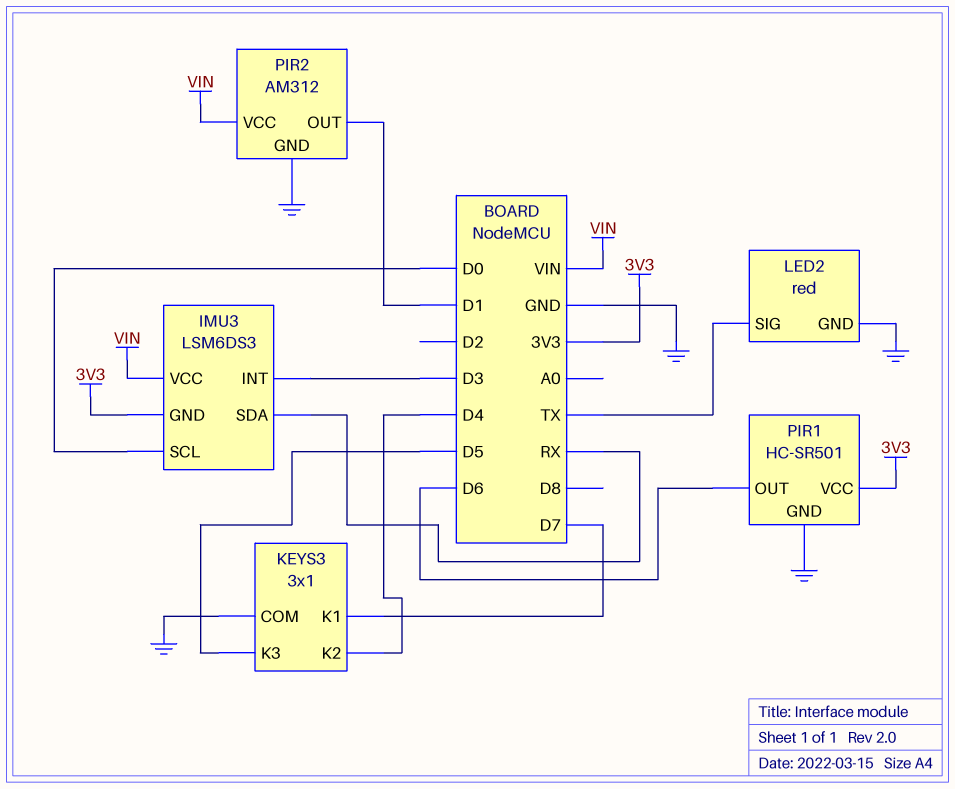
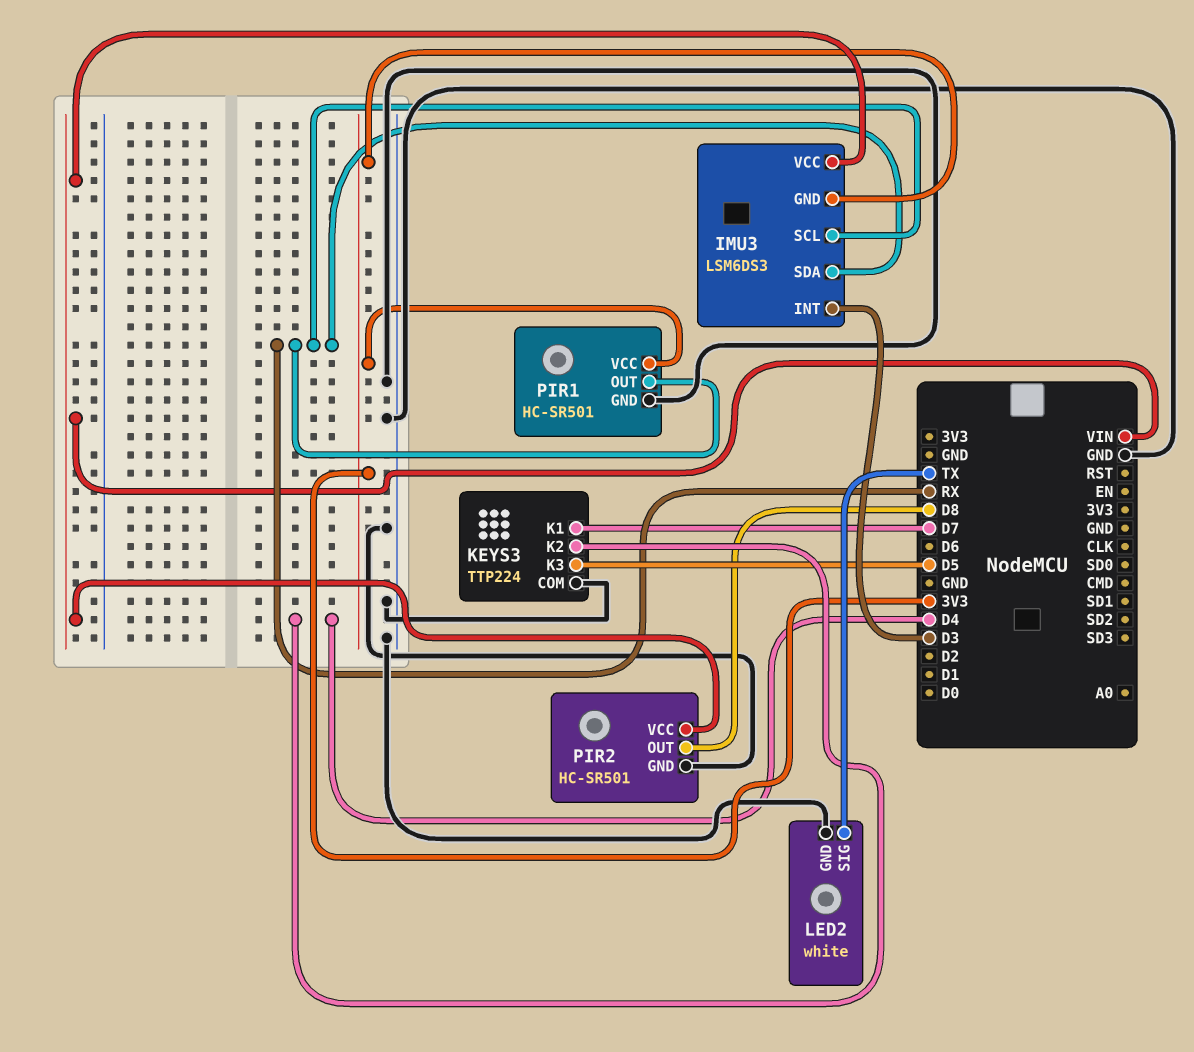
IMU3 pin SCL: D0 -> RX
KEYS3: 3x1 -> TTP224
LED2: red -> white
PIR1 pin OUT: D6 -> RX
PIR2: AM312 -> HC-SR501
PIR2 pin OUT: D1 -> D8

